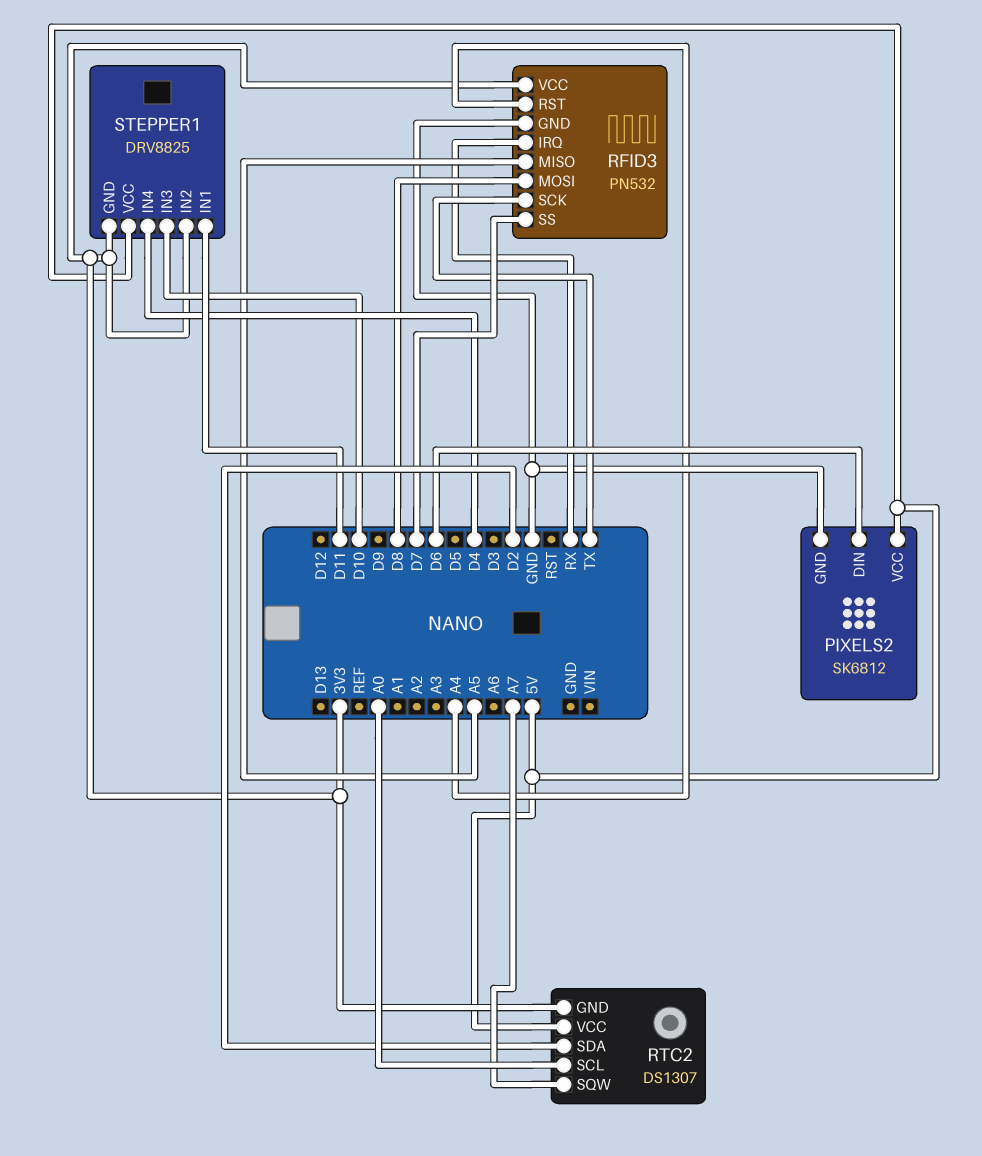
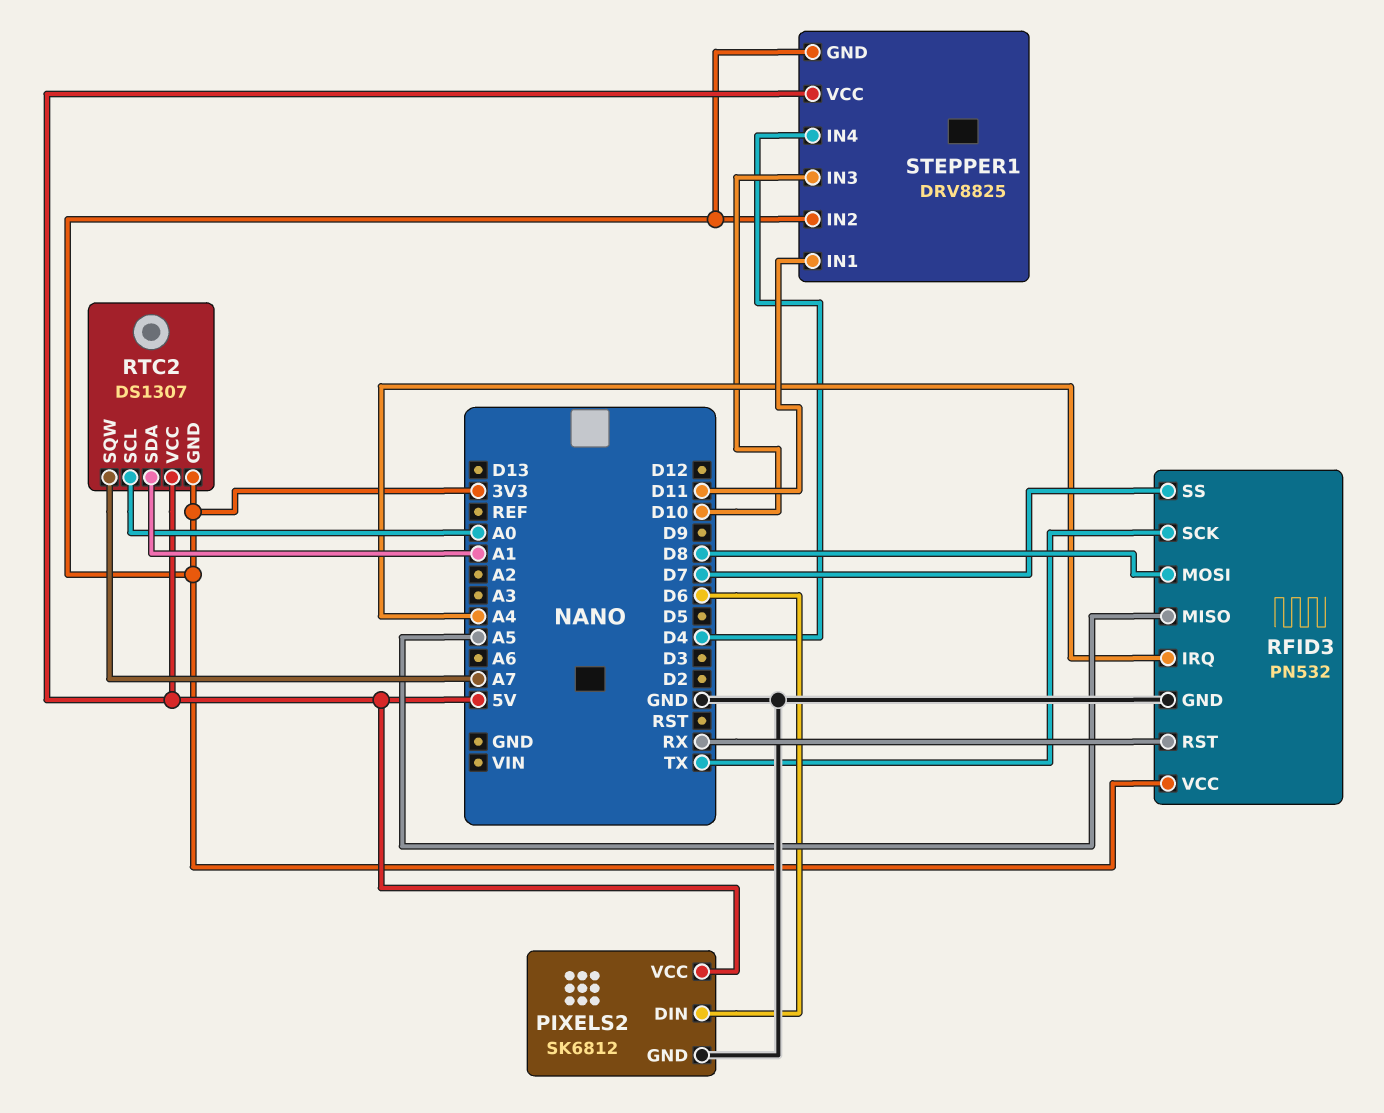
RFID3 pin IRQ: RX -> A4
RFID3 pin RST: A4 -> RX
RTC2 pin SDA: D2 -> A1

